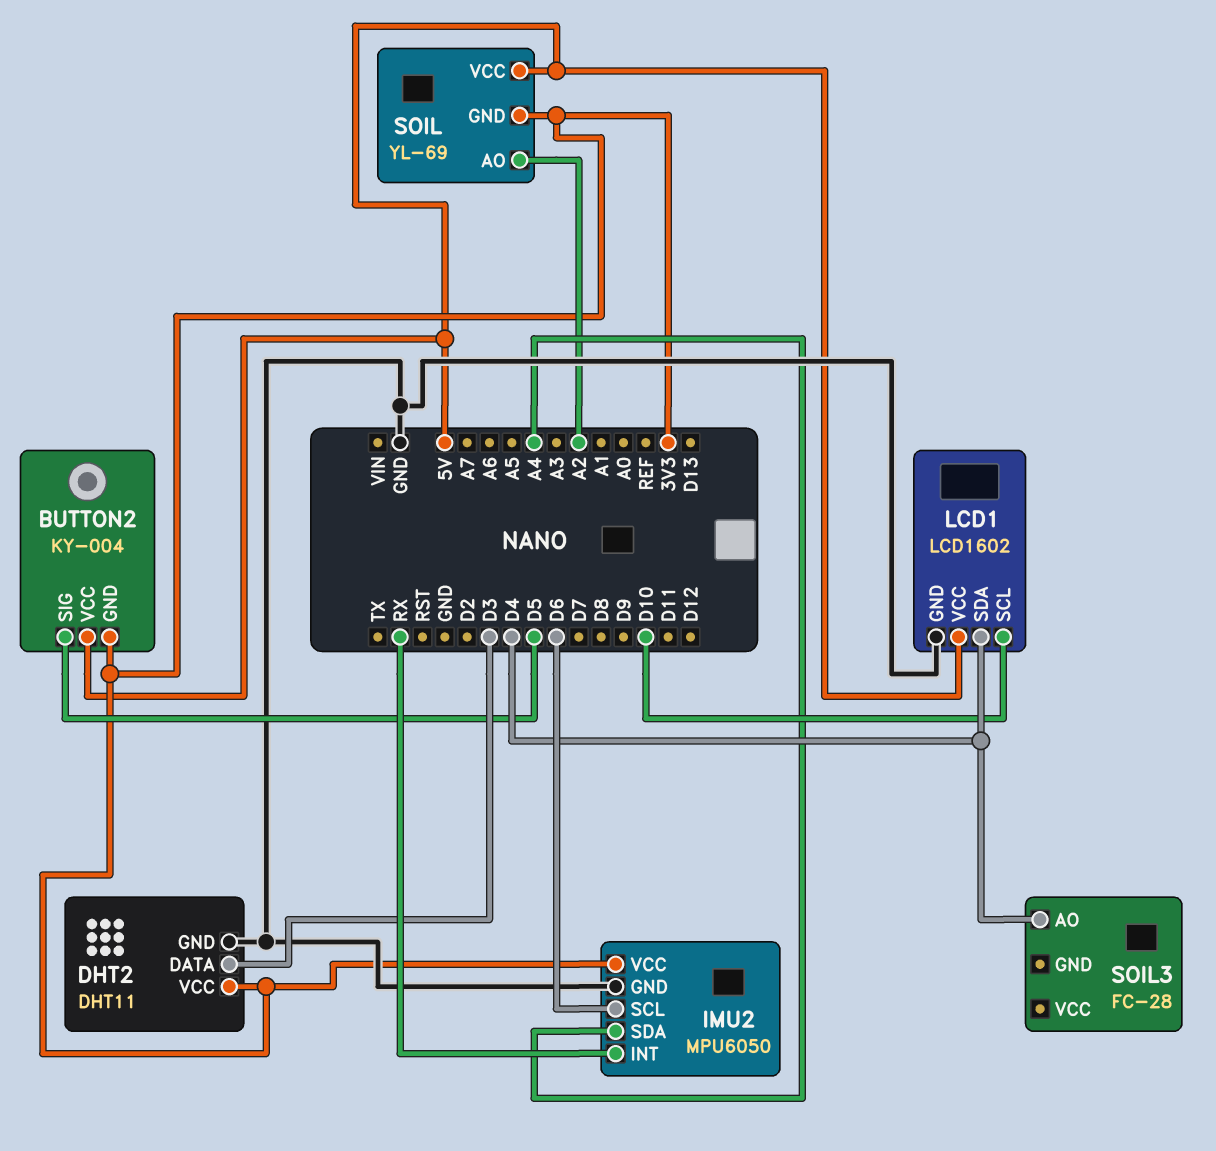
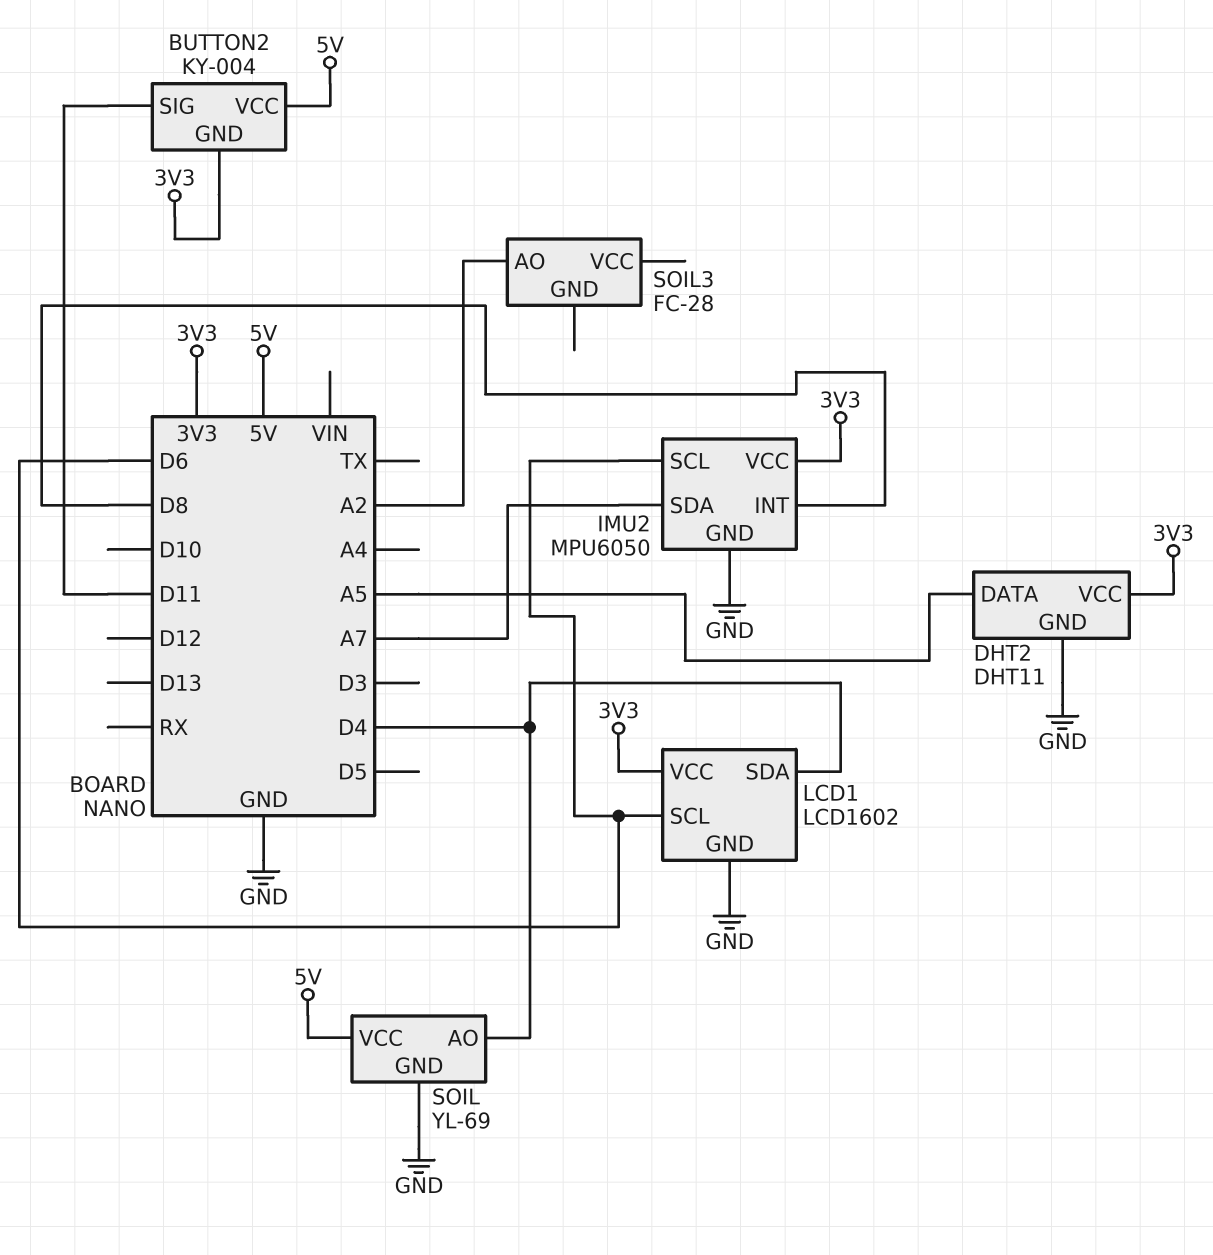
BUTTON2 pin SIG: D5 -> D11
DHT2 pin DATA: D3 -> A5
IMU2 pin INT: RX -> D8
IMU2 pin SDA: A4 -> A7
LCD1 pin SCL: D10 -> D6
LCD1 pin VCC: 5V -> 3V3
SOIL pin AO: A2 -> D4
SOIL pin GND: 3V3 -> GND
SOIL3 pin AO: D4 -> A2

